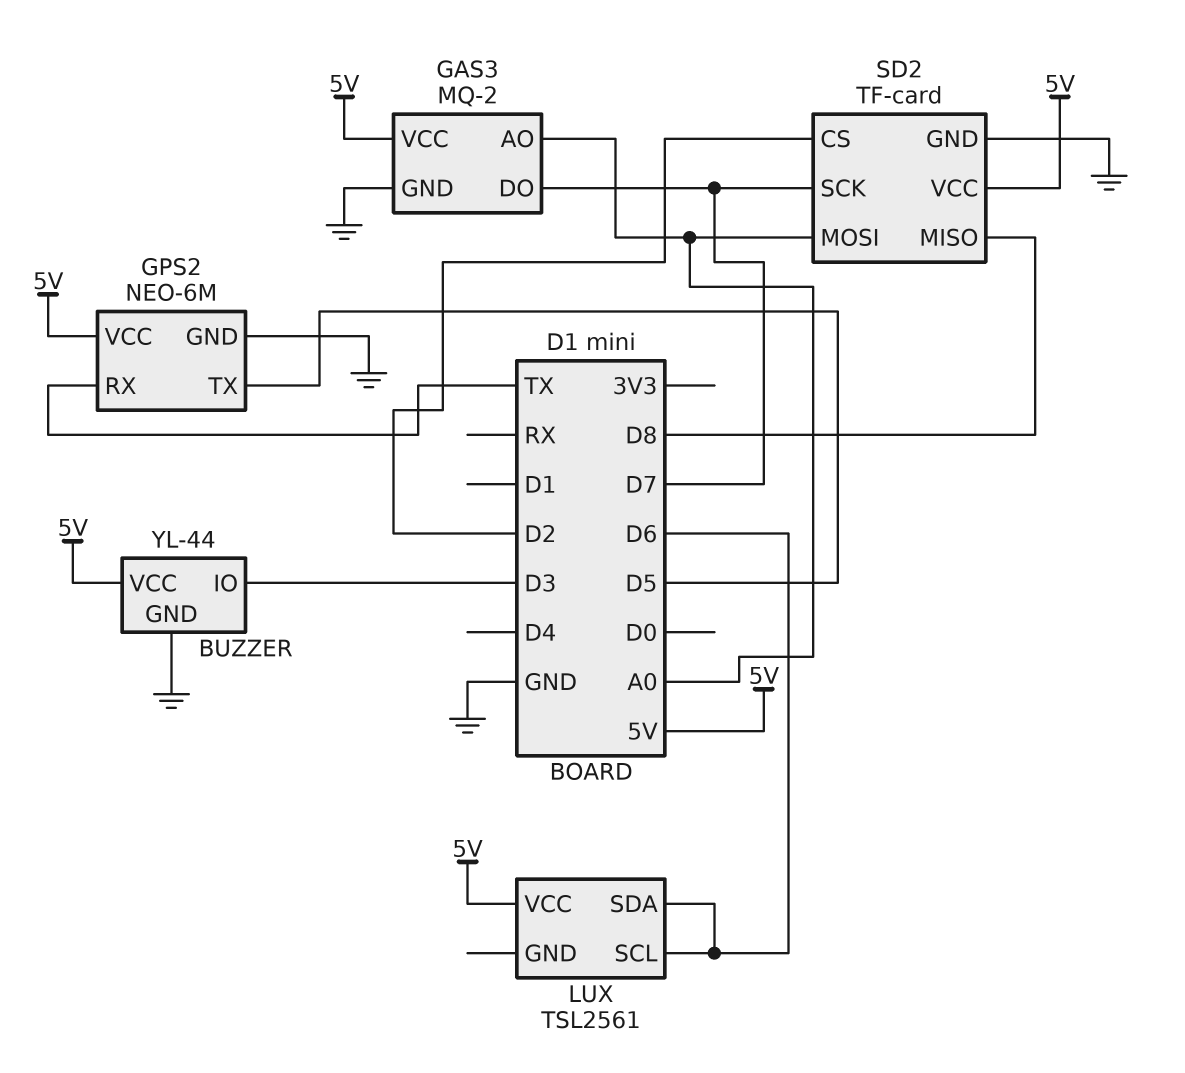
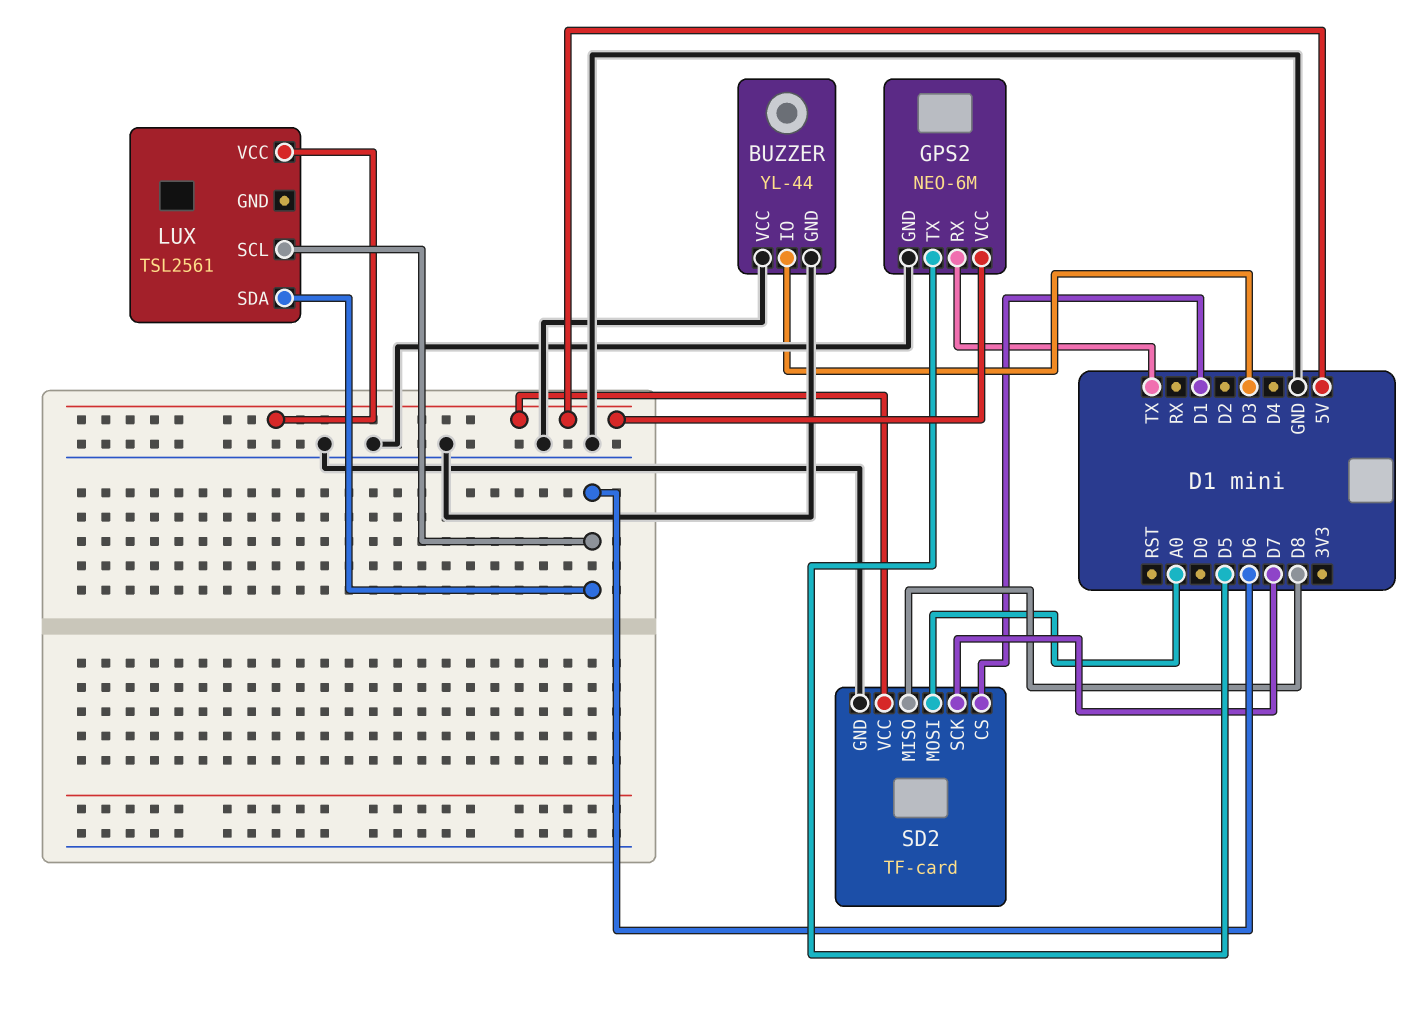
BUZZER pin VCC: 5V -> GND
GAS3: MQ-2 -> none
GAS3 pin AO: A0 -> none
GAS3 pin DO: D7 -> none
GAS3 pin GND: GND -> none
GAS3 pin VCC: 5V -> none
SD2 pin CS: D2 -> D1

